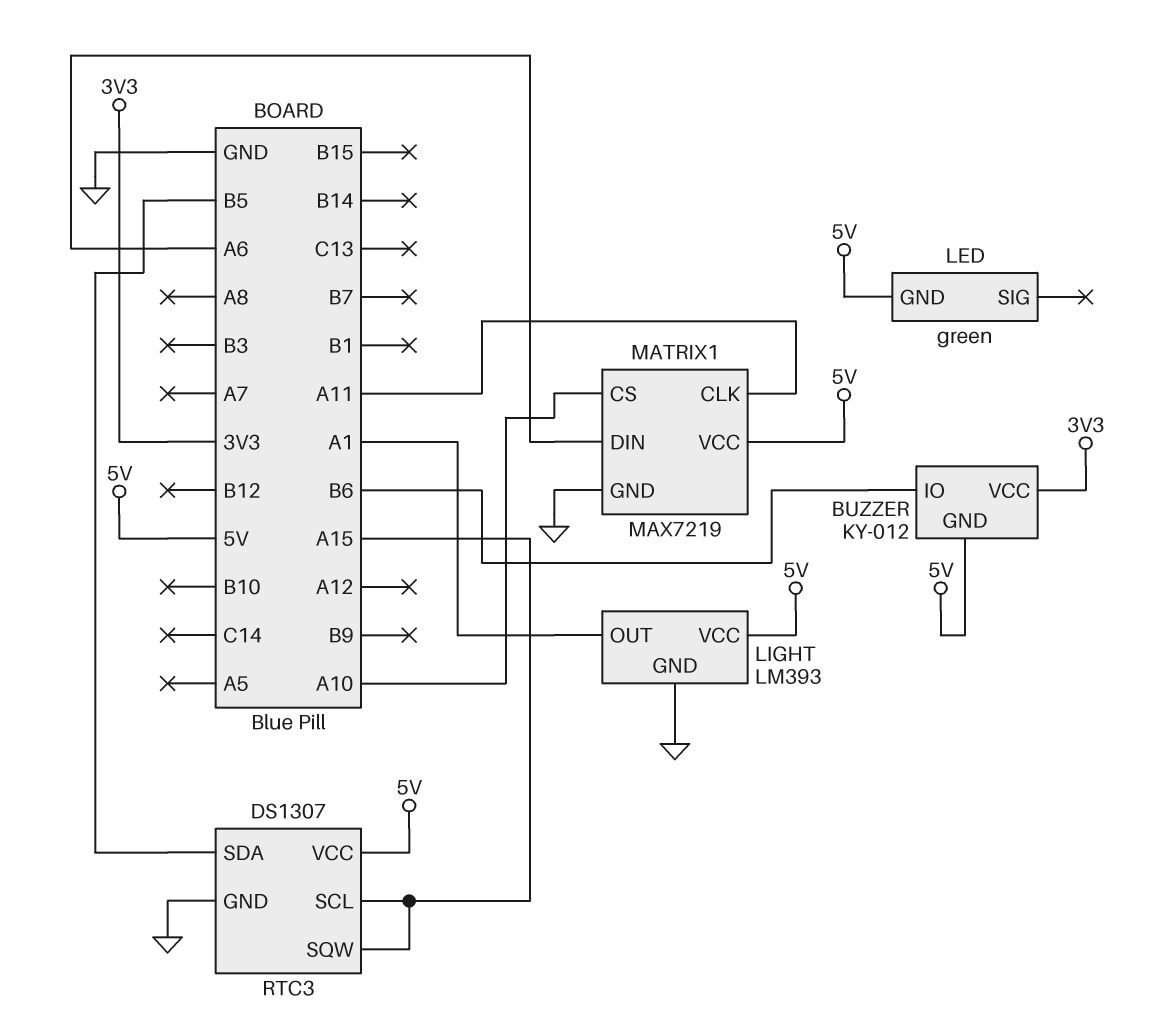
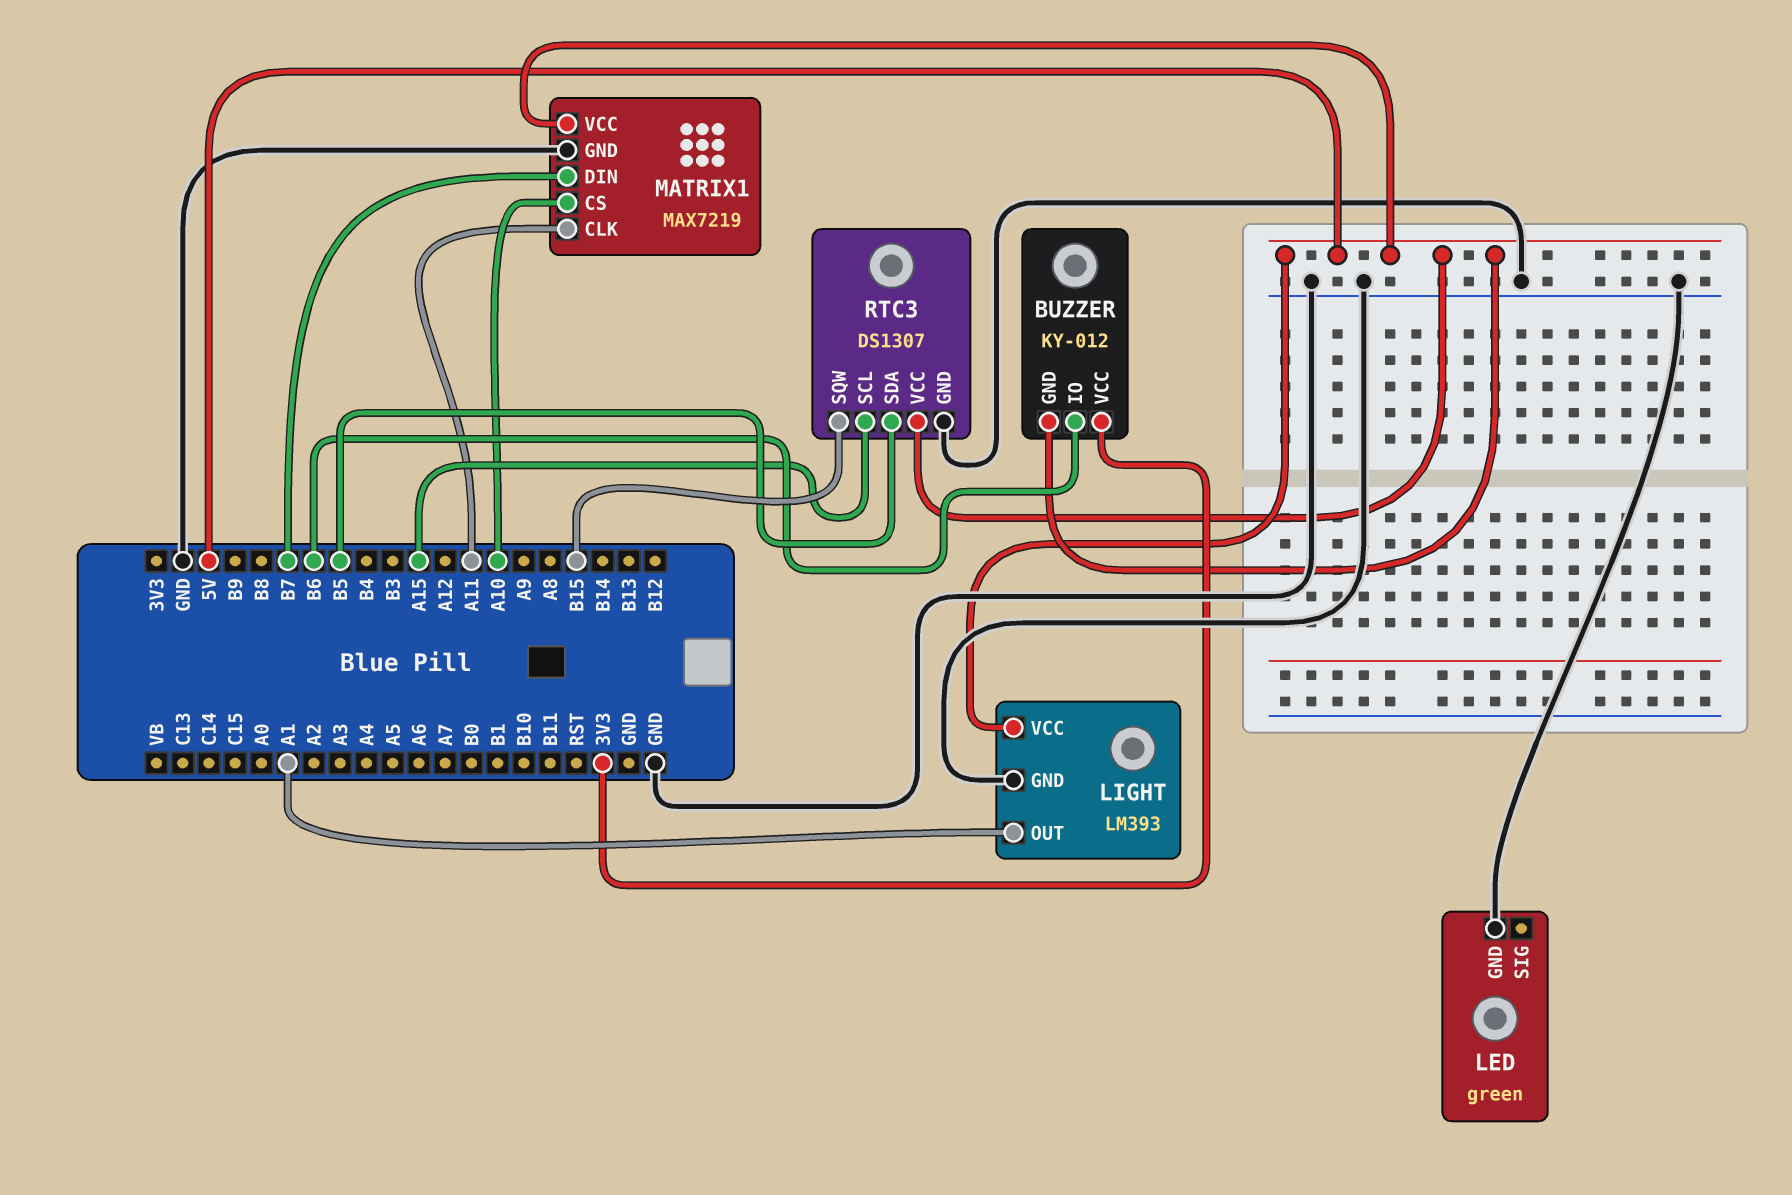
LED pin GND: 5V -> GND
MATRIX1 pin DIN: A6 -> B7
RTC3 pin SQW: A15 -> B15

